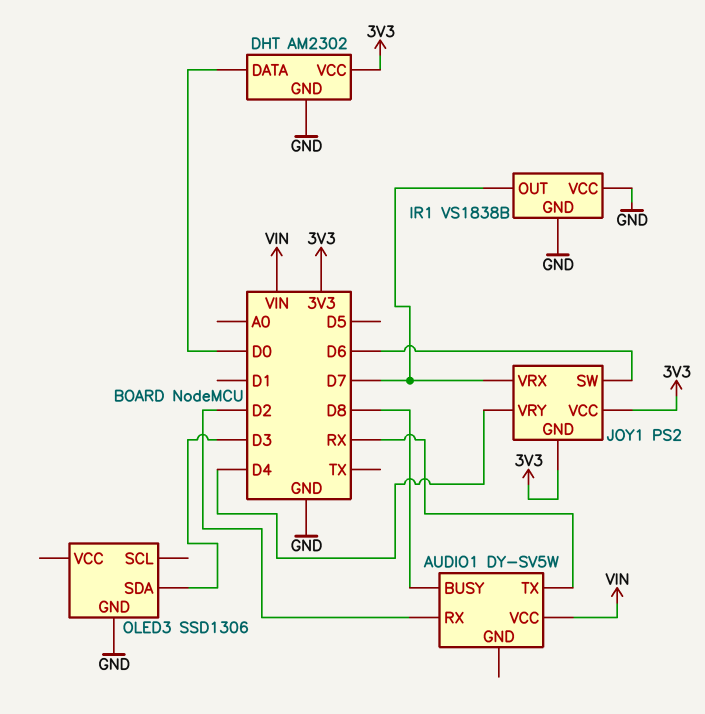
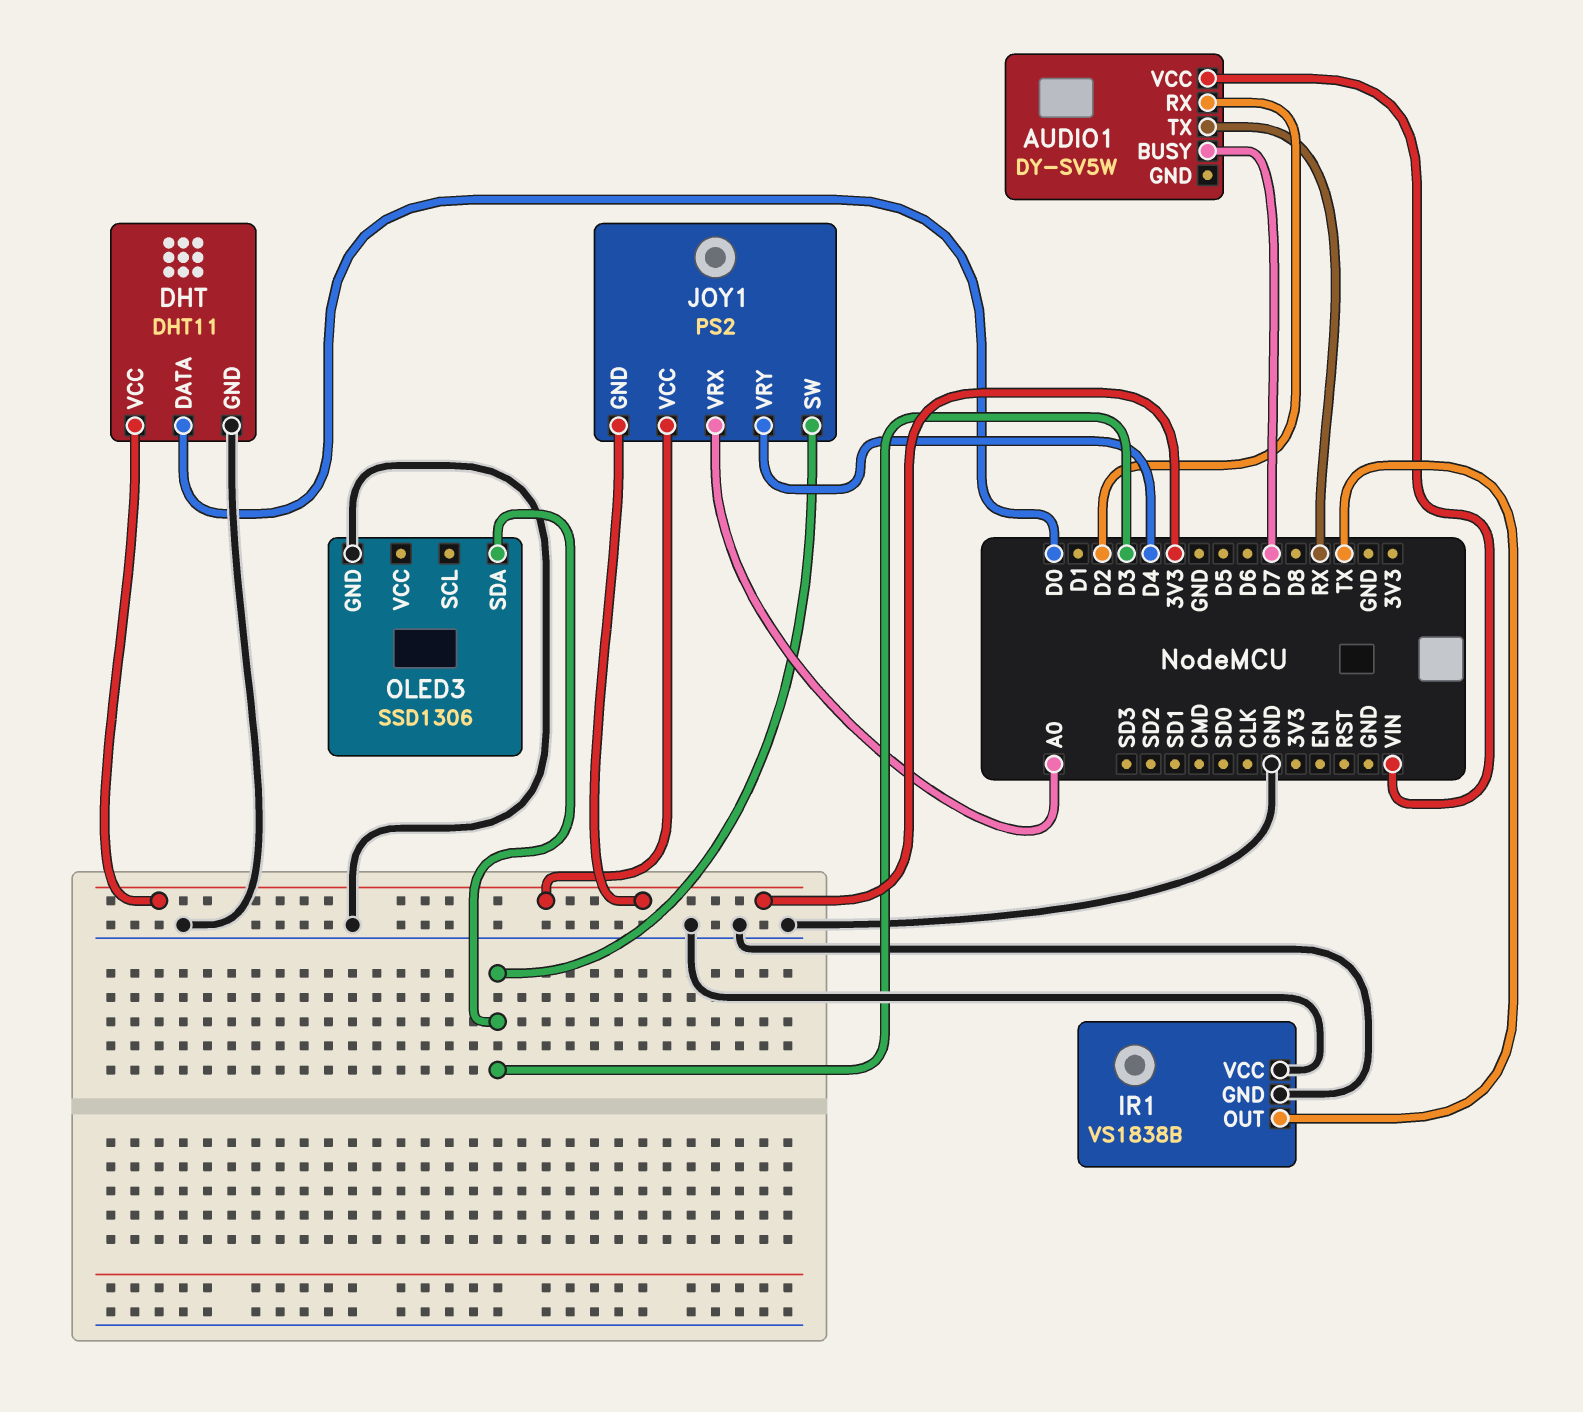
AUDIO1 pin BUSY: D8 -> D7
DHT: AM2302 -> DHT11
IR1 pin OUT: D7 -> TX
JOY1 pin SW: D6 -> D3
JOY1 pin VRX: D7 -> A0

